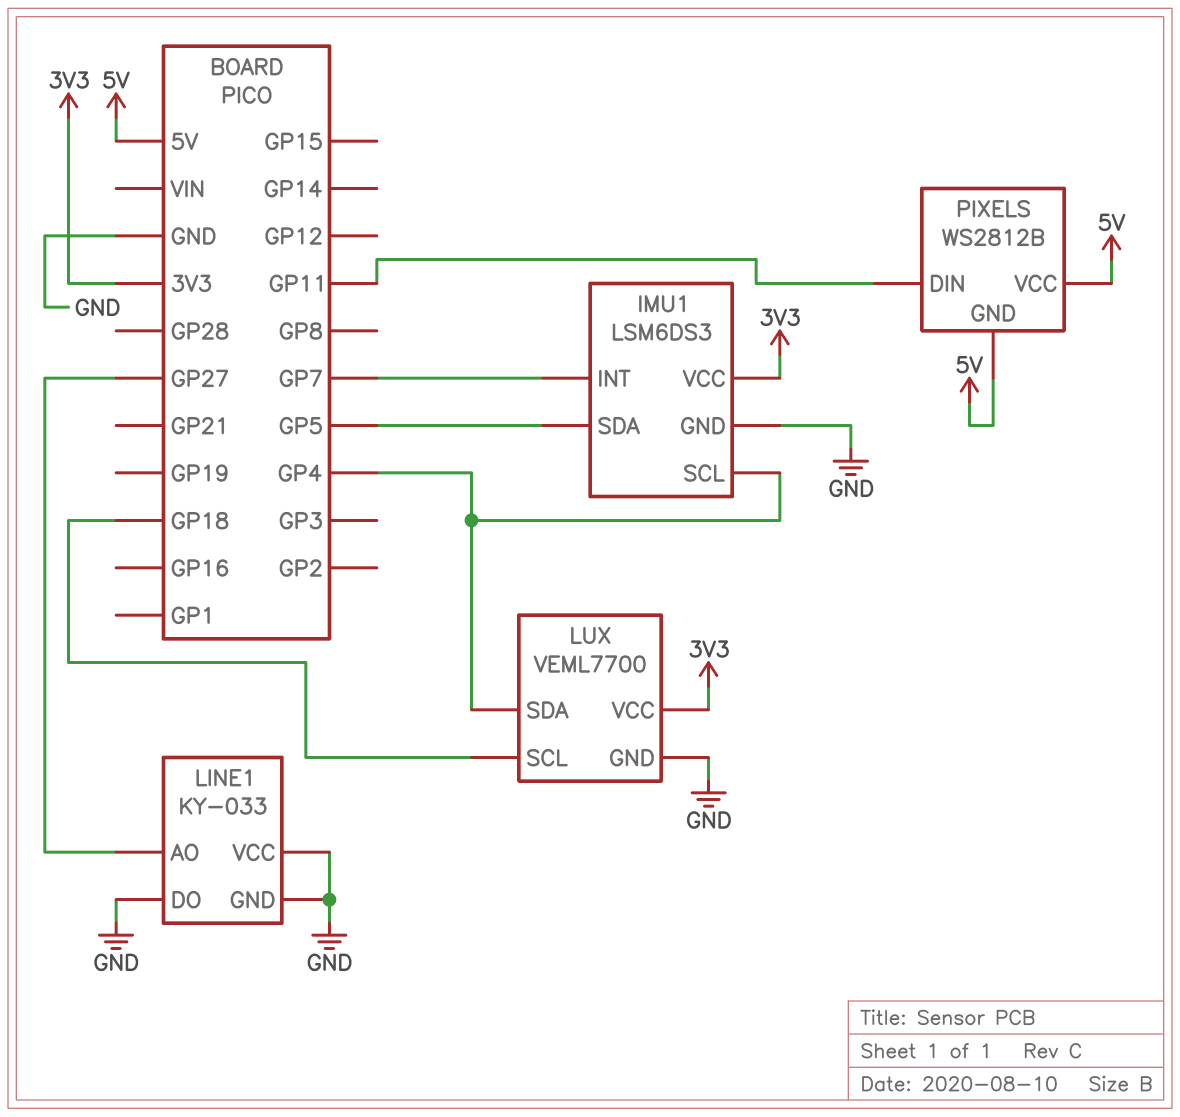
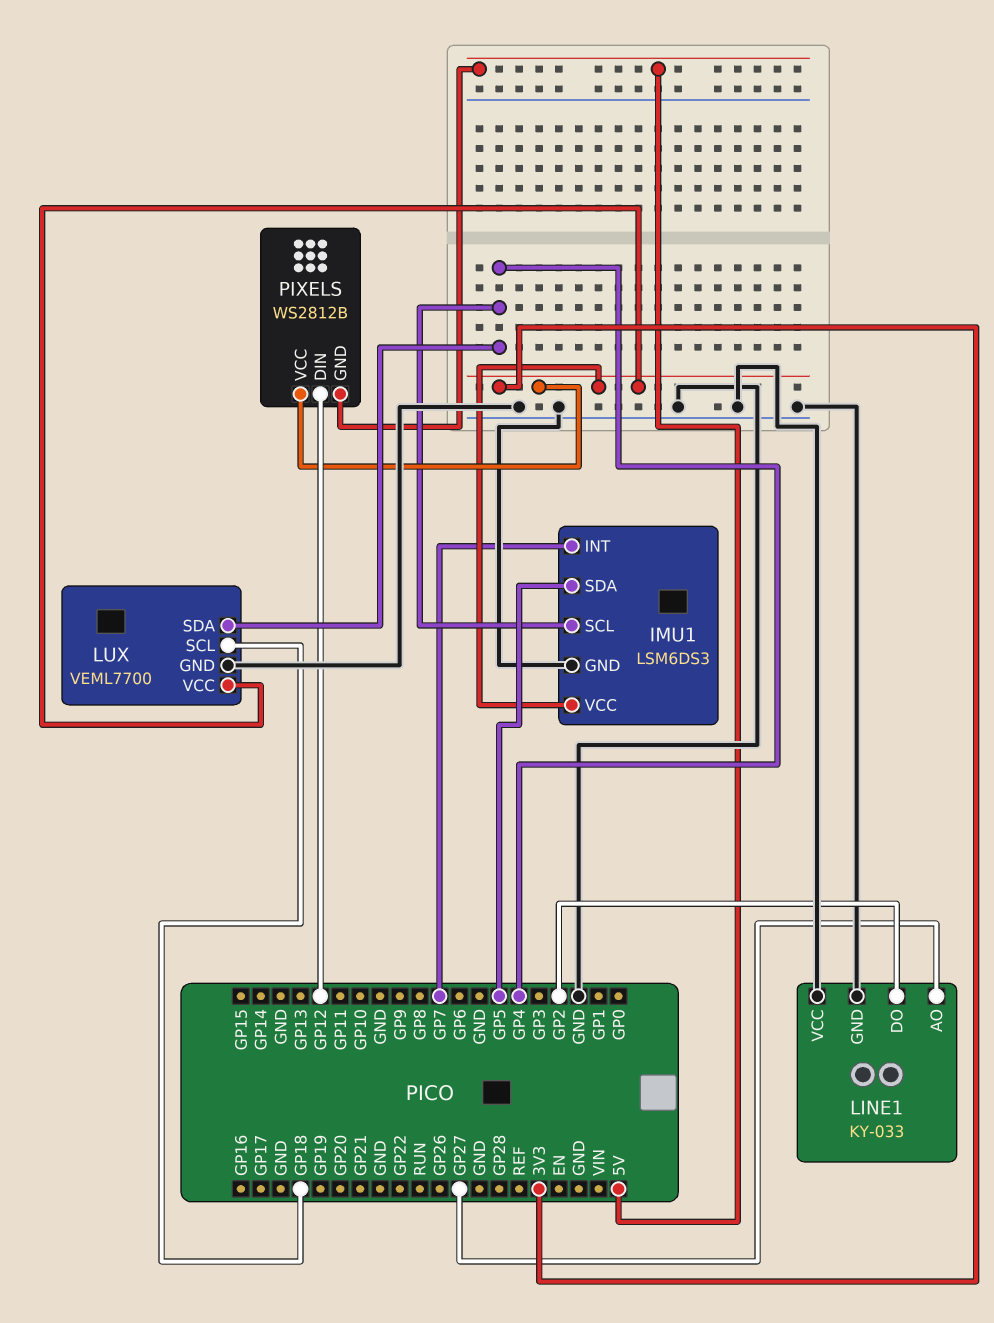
LINE1 pin DO: GND -> GP2
PIXELS pin DIN: GP11 -> GP12
PIXELS pin VCC: 5V -> 3V3

